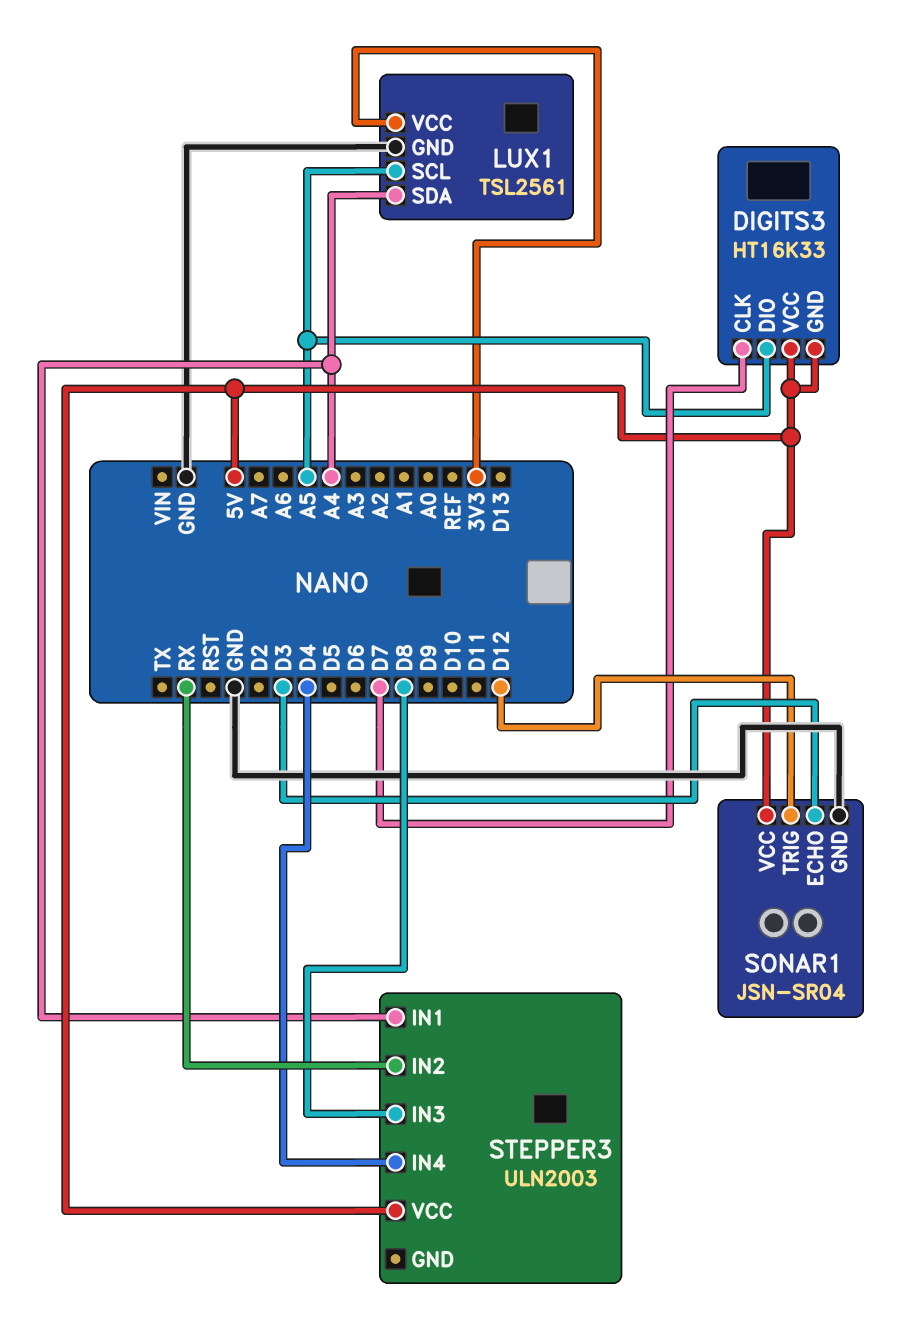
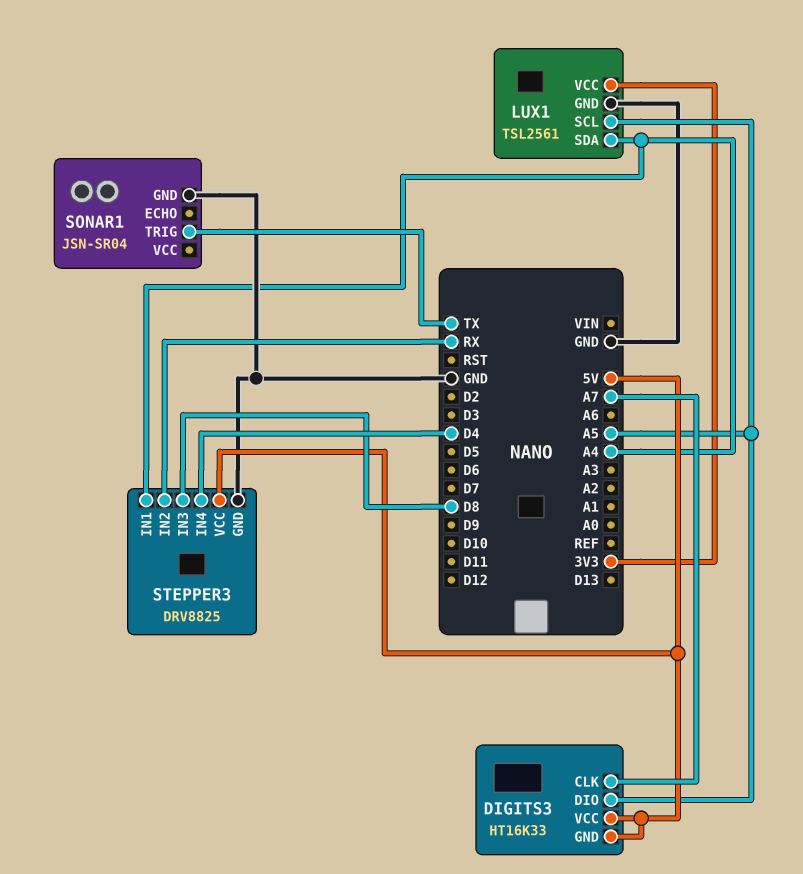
DIGITS3 pin CLK: D7 -> A7
SONAR1 pin ECHO: D3 -> none
SONAR1 pin TRIG: D12 -> TX
SONAR1 pin VCC: 5V -> none
STEPPER3: ULN2003 -> DRV8825
STEPPER3 pin GND: none -> GND

